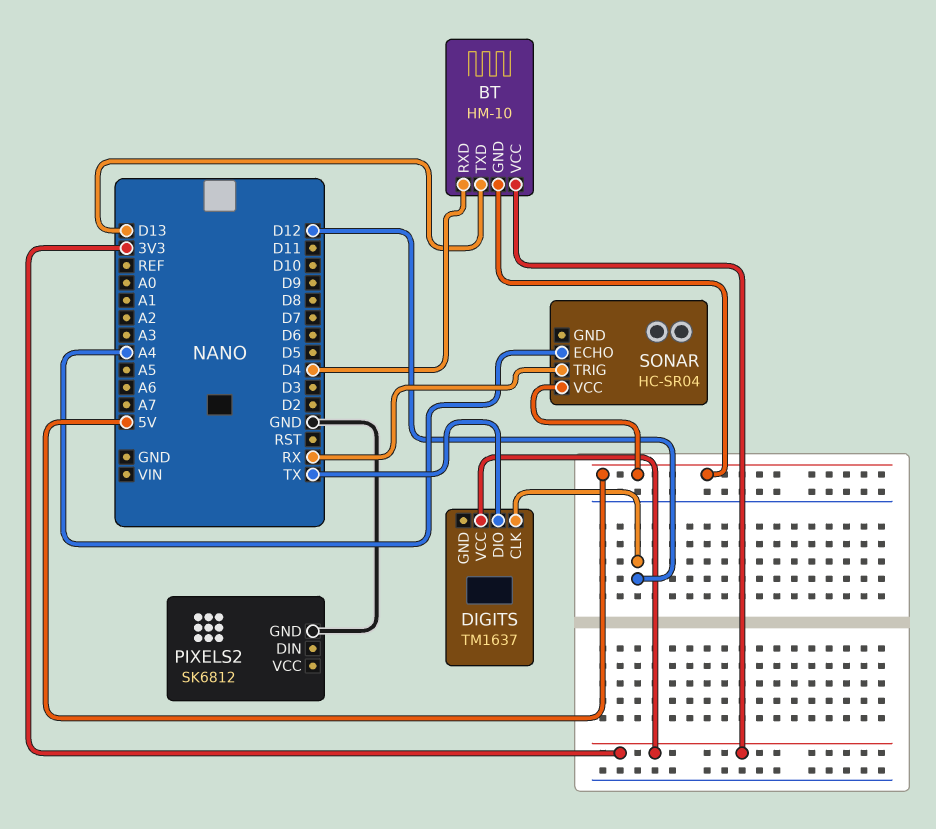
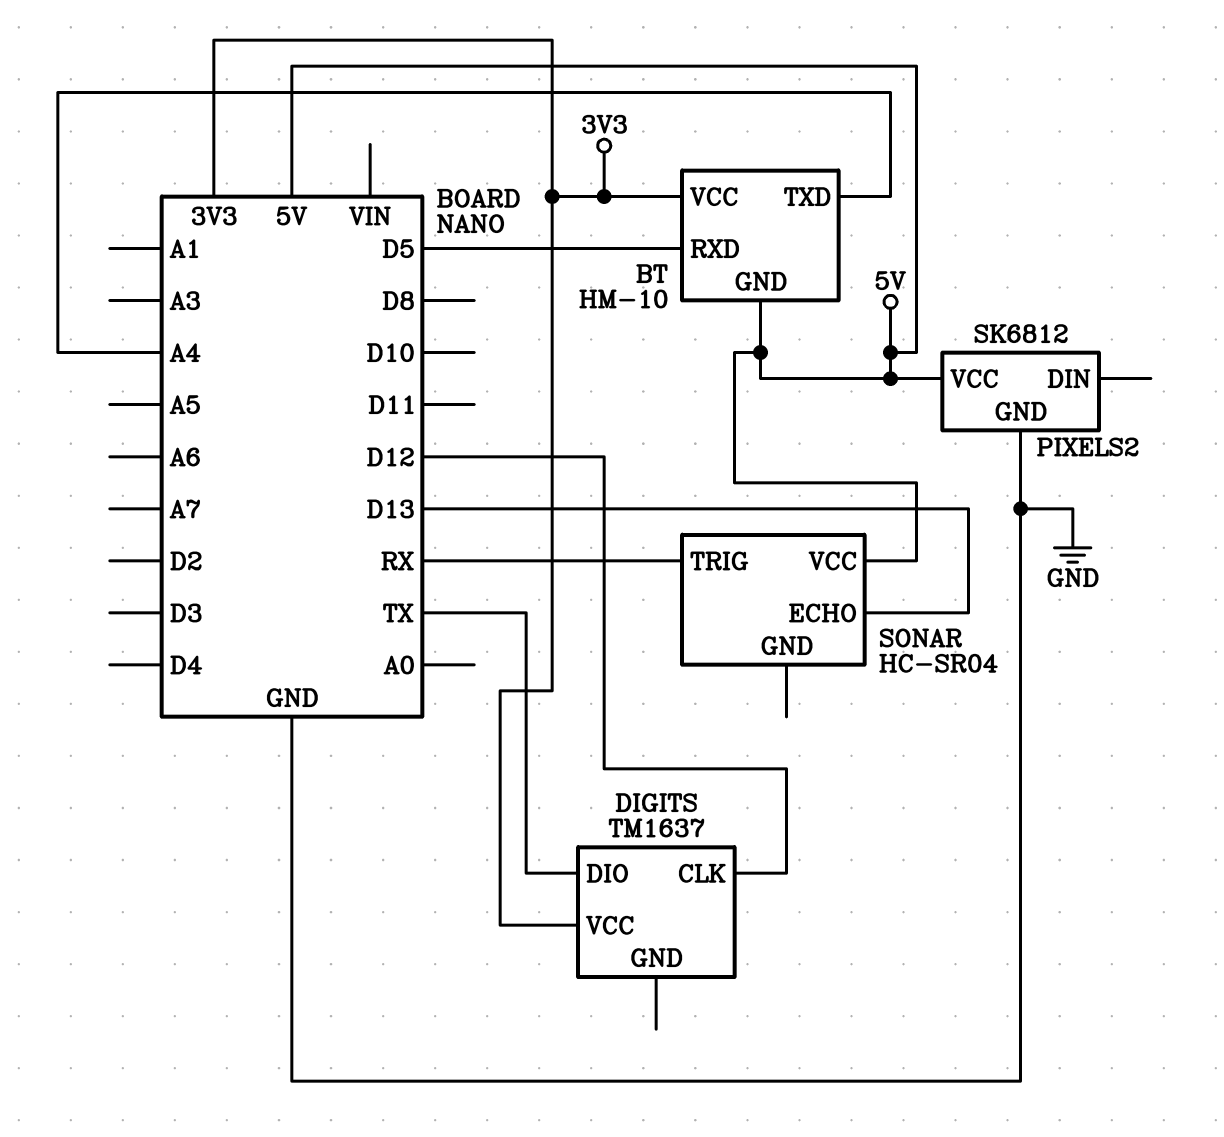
BT pin RXD: D4 -> D5
BT pin TXD: D13 -> A4
PIXELS2 pin VCC: none -> 5V
SONAR pin ECHO: A4 -> D13

